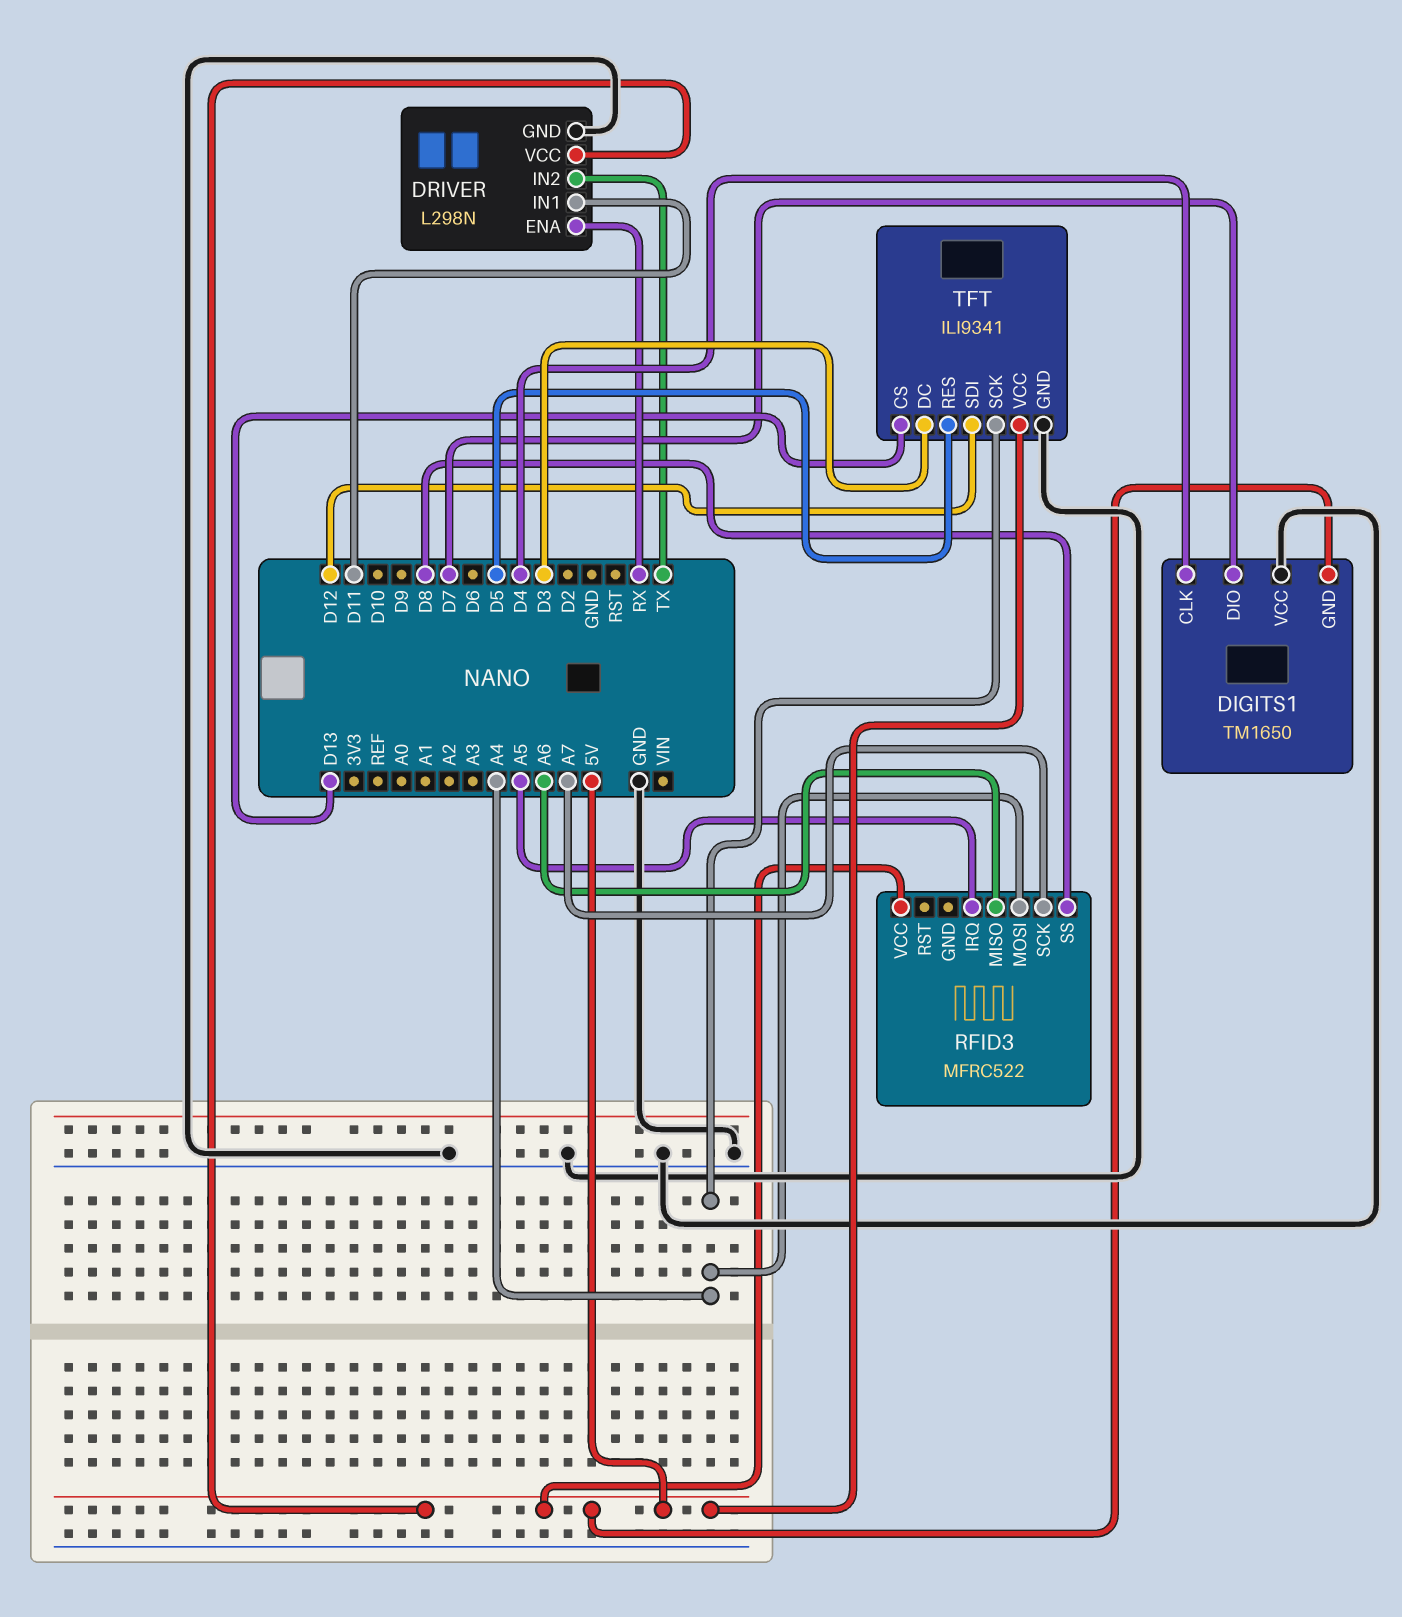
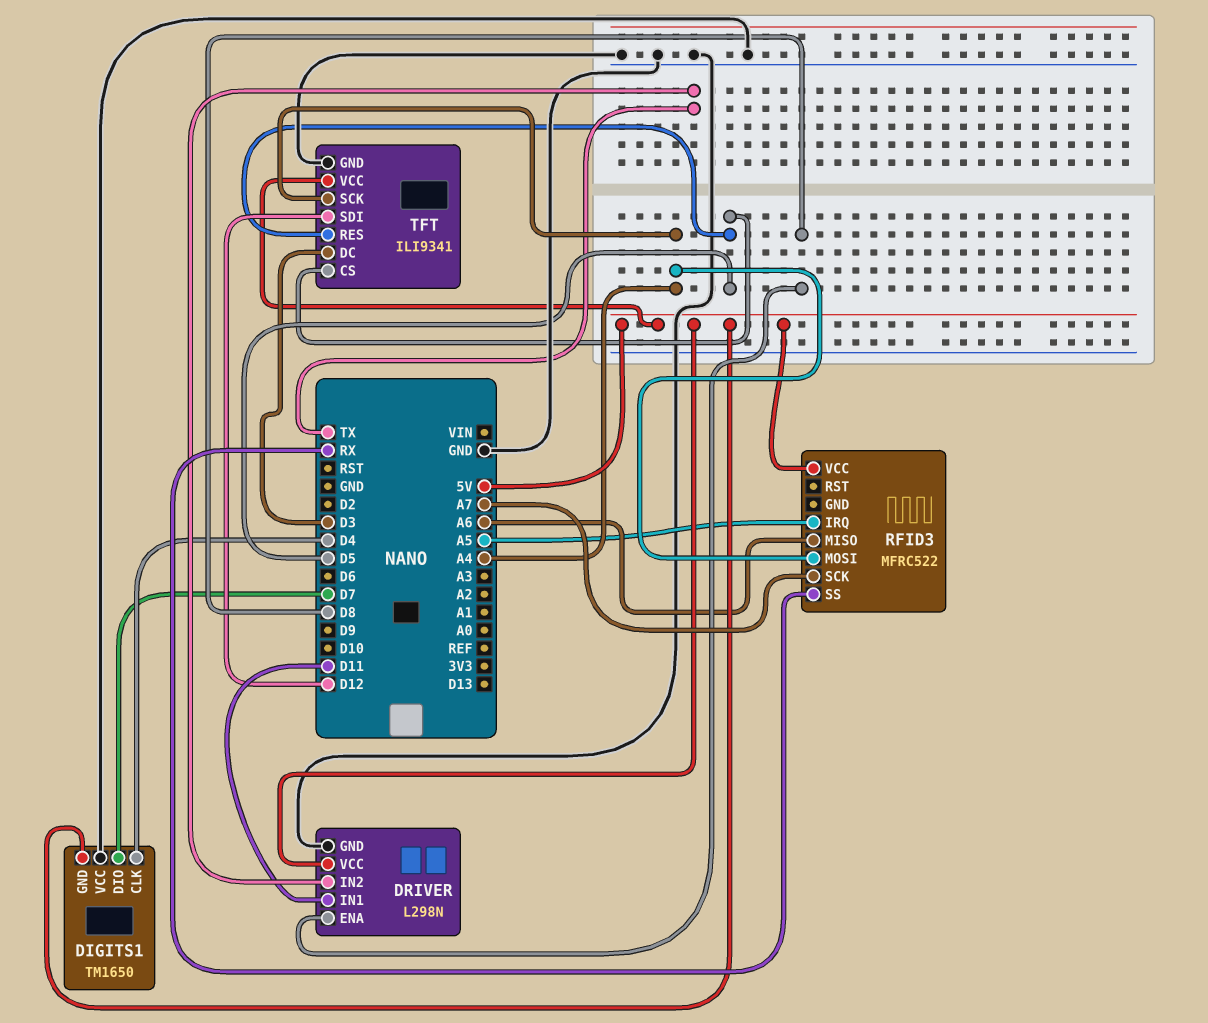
DRIVER pin ENA: RX -> D8
RFID3 pin SS: D8 -> RX
TFT pin CS: D13 -> D5

